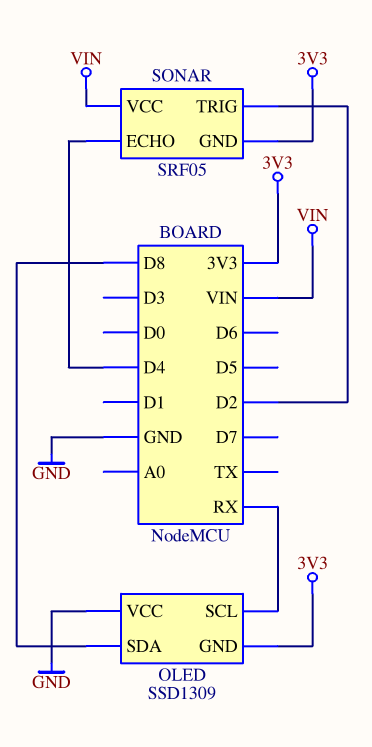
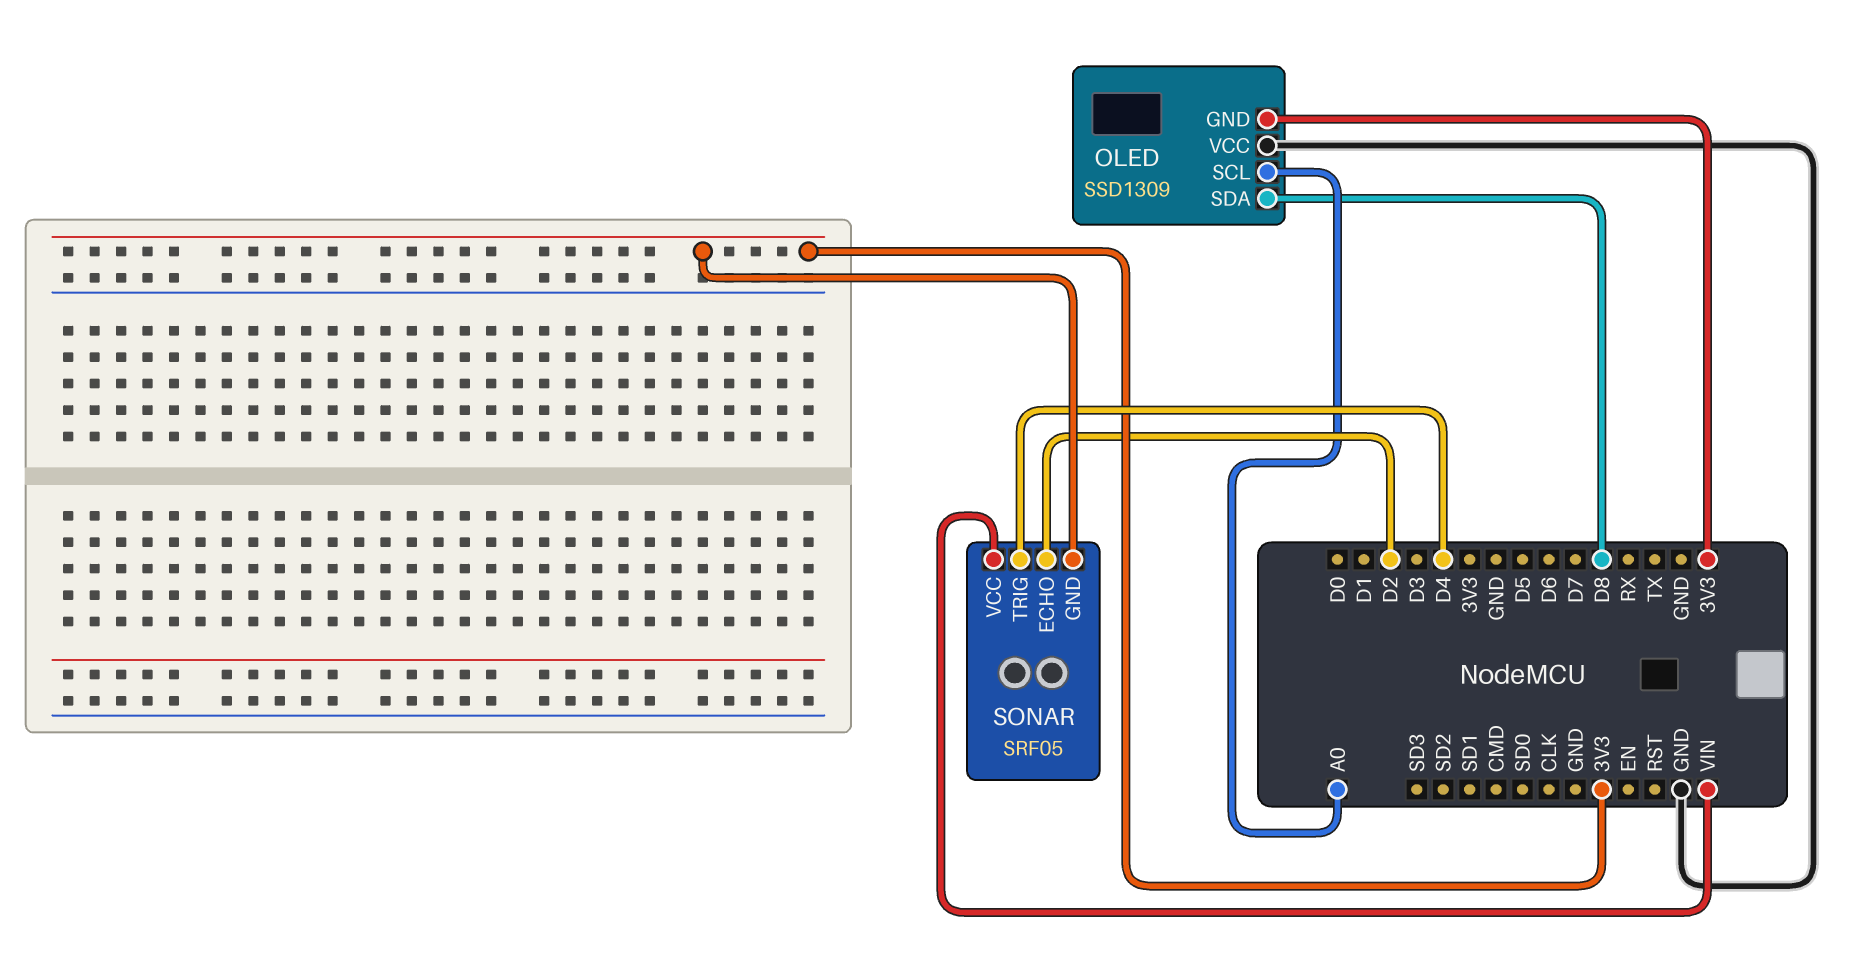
OLED pin SCL: RX -> A0
SONAR pin ECHO: D4 -> D2
SONAR pin TRIG: D2 -> D4

